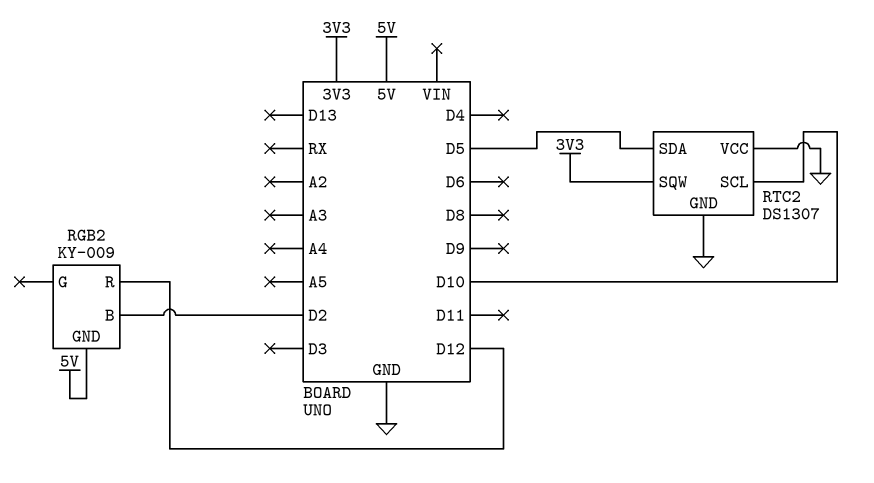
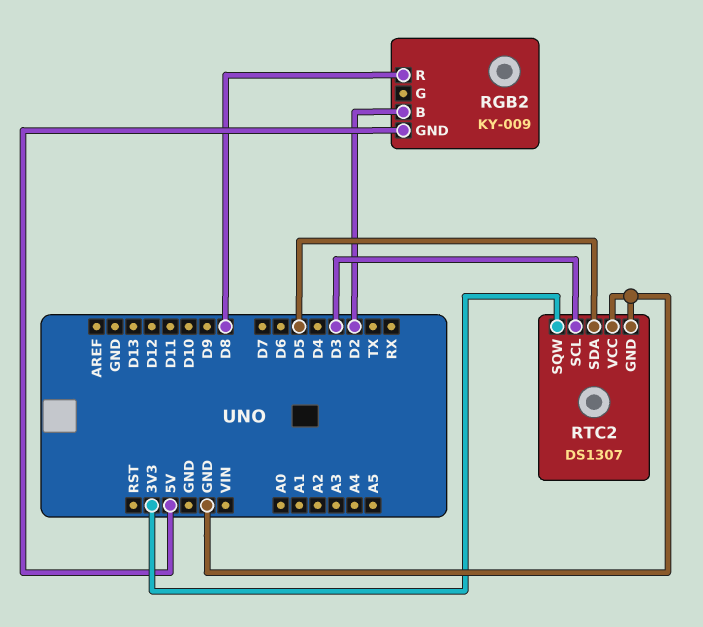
RGB2 pin R: D12 -> D8
RTC2 pin SCL: D10 -> D3

